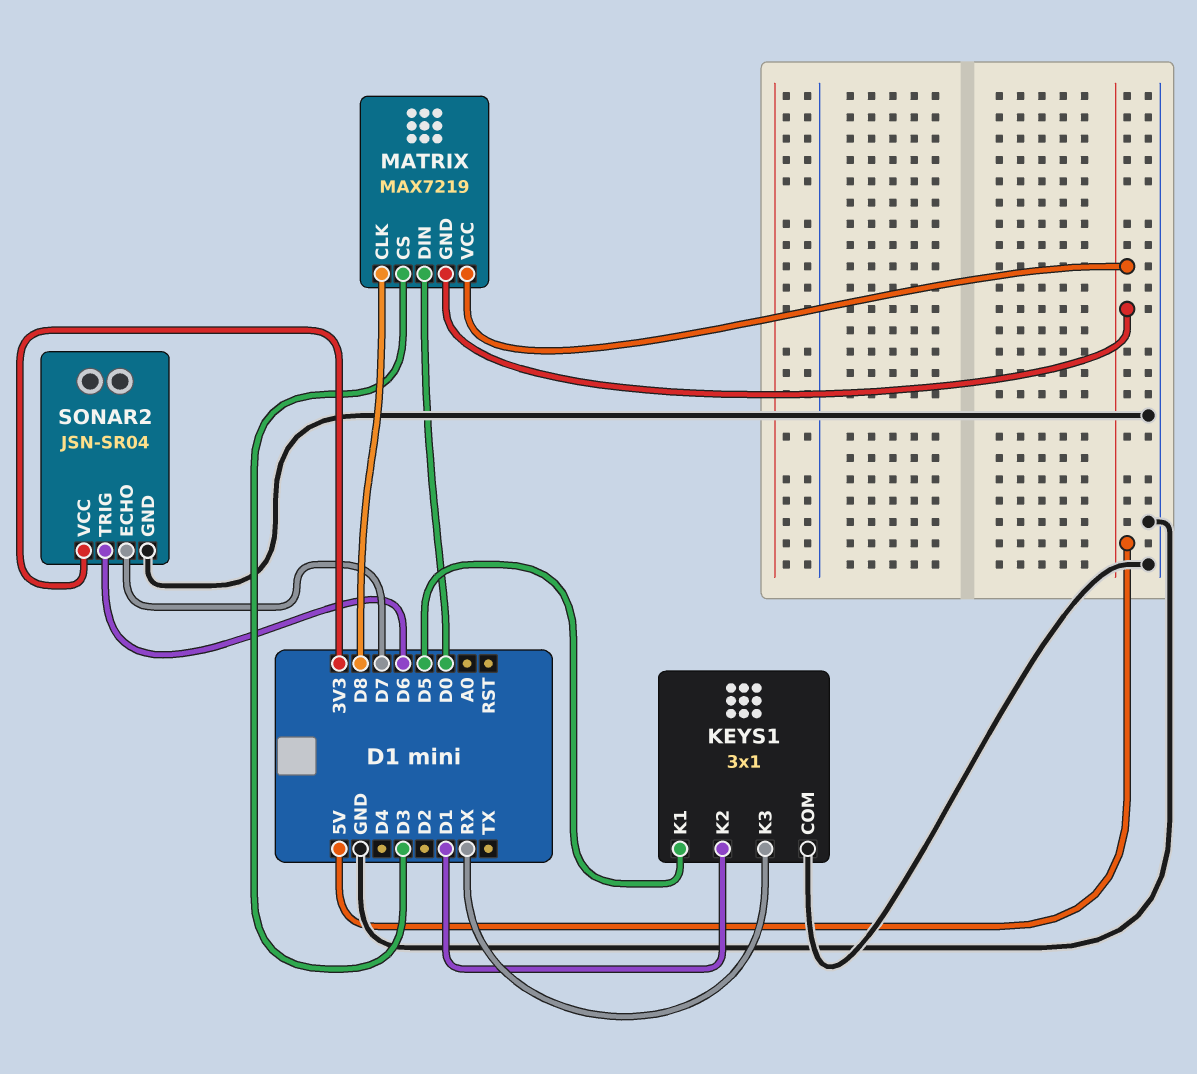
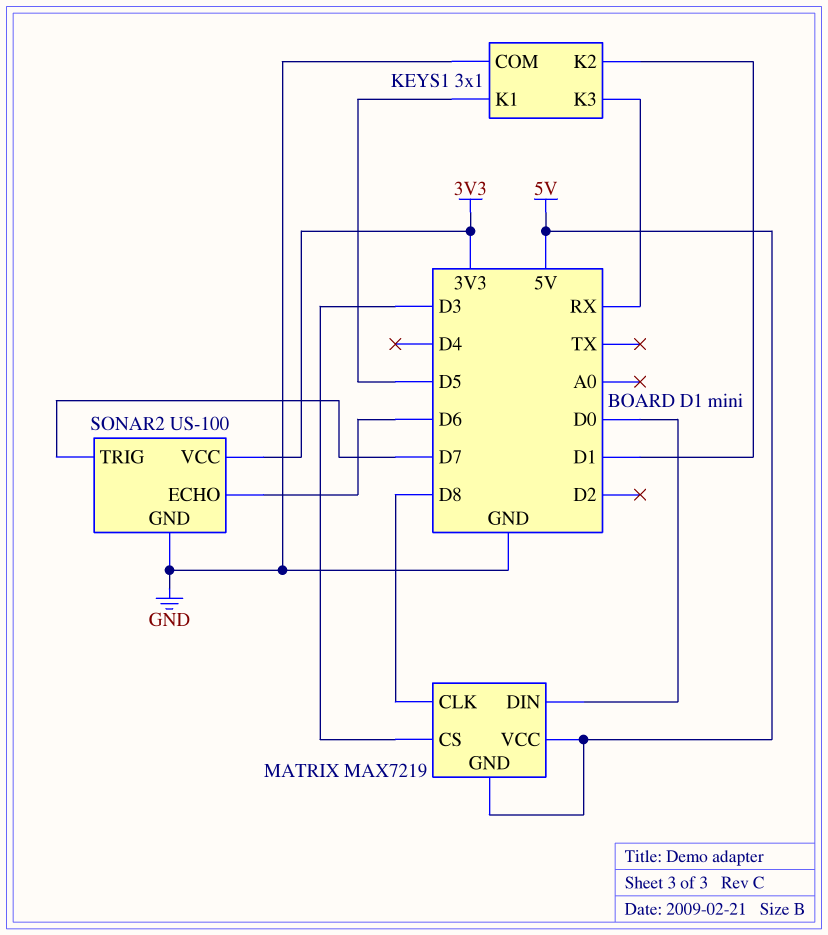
SONAR2: JSN-SR04 -> US-100
SONAR2 pin ECHO: D7 -> D6
SONAR2 pin TRIG: D6 -> D7

